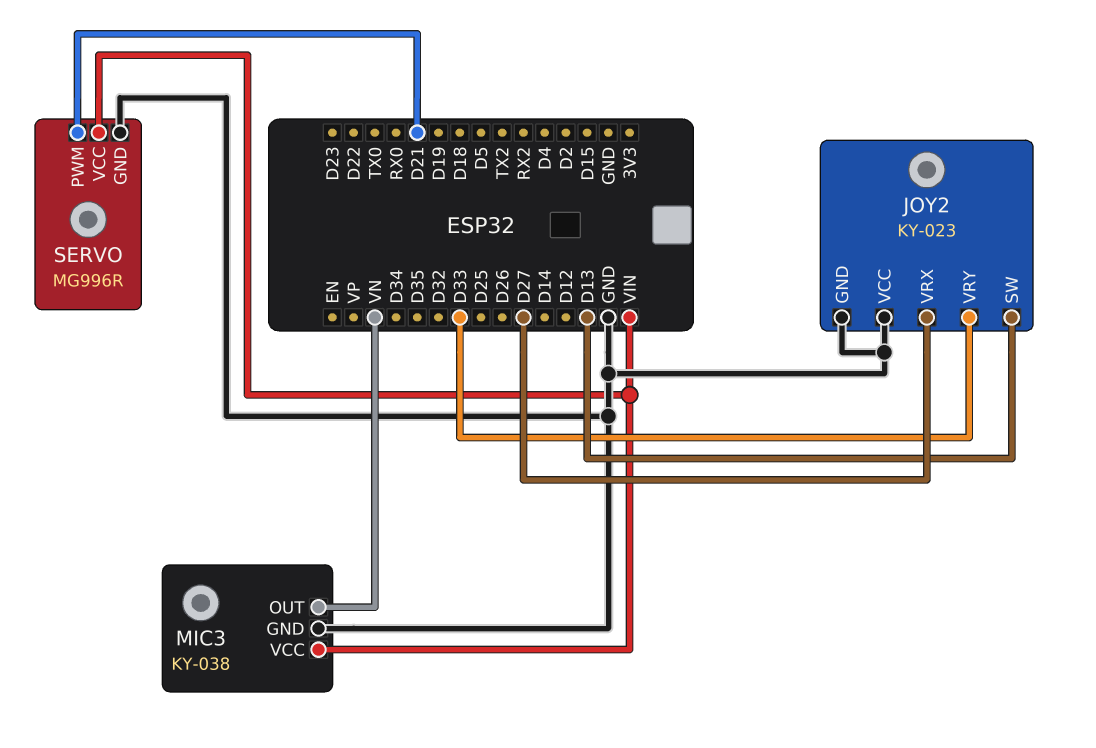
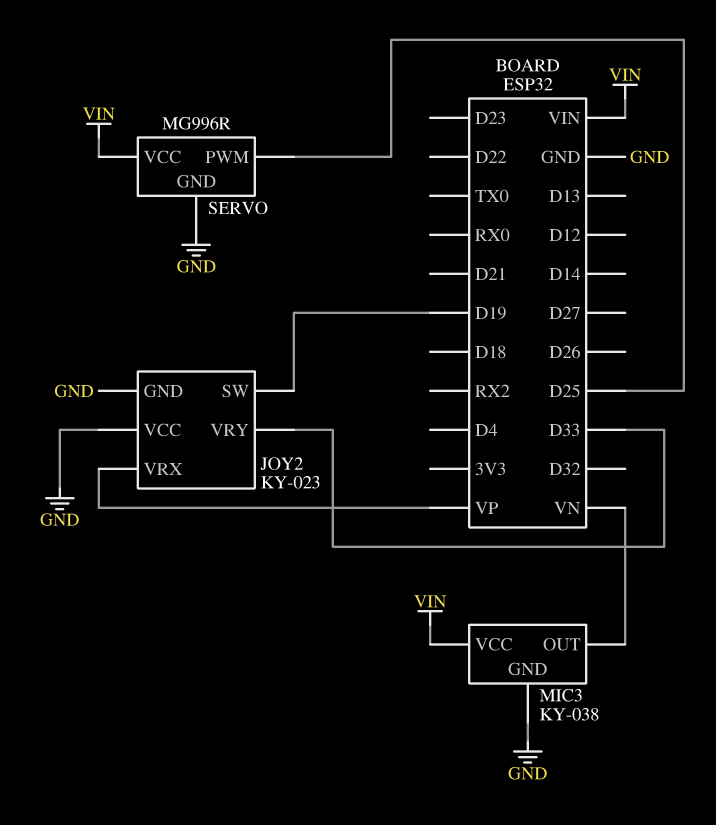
JOY2 pin SW: D13 -> D19
JOY2 pin VRX: D27 -> VP
SERVO pin PWM: D21 -> D25

